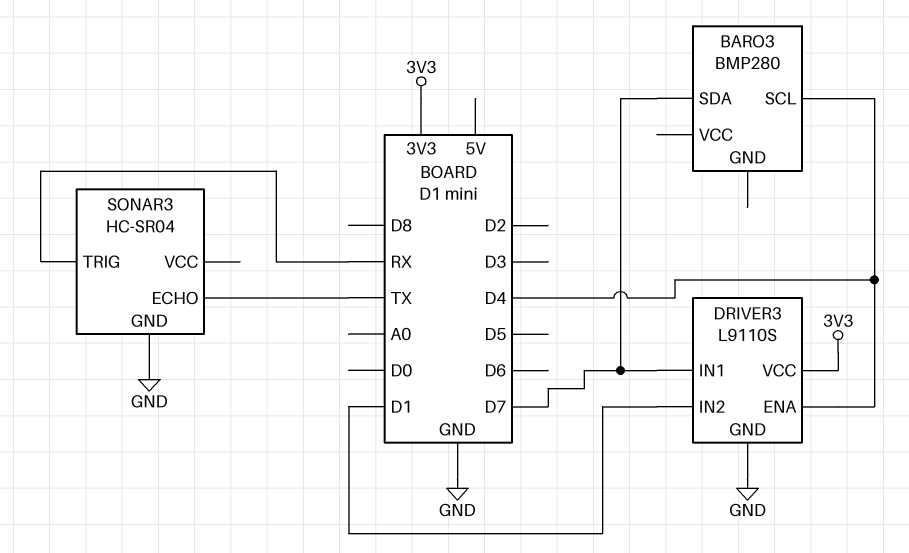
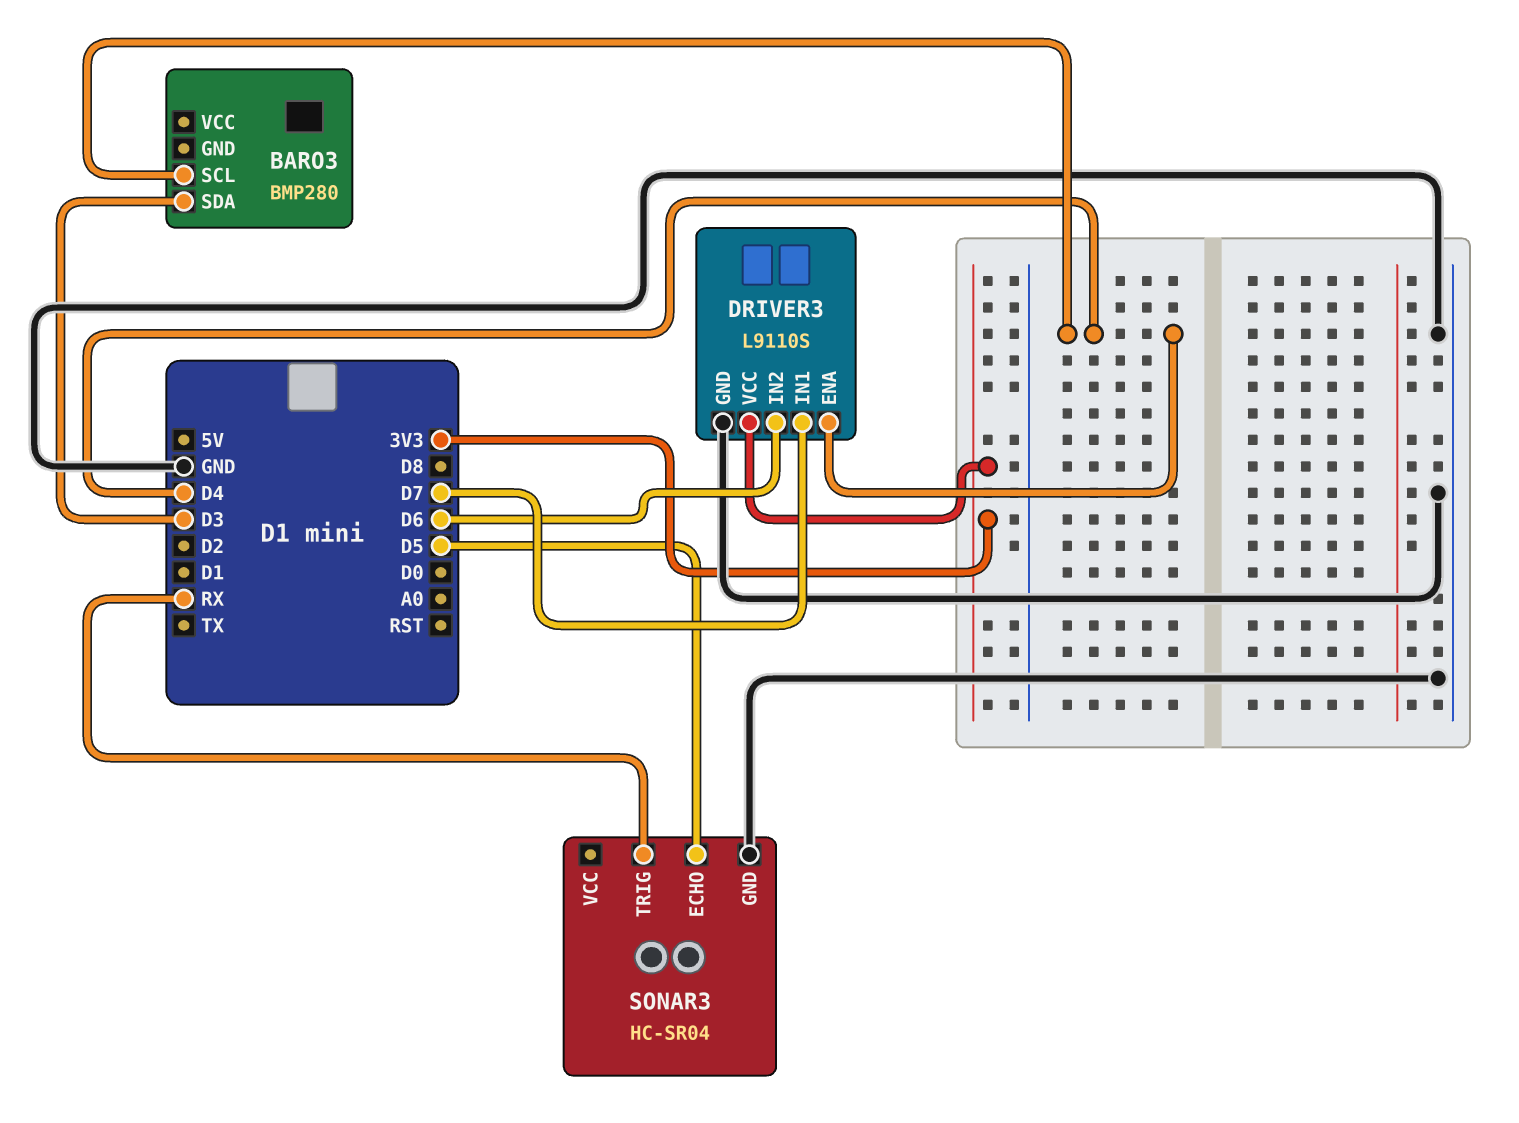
BARO3 pin SDA: D7 -> D3
DRIVER3 pin IN2: D1 -> D6
SONAR3 pin ECHO: TX -> D5

